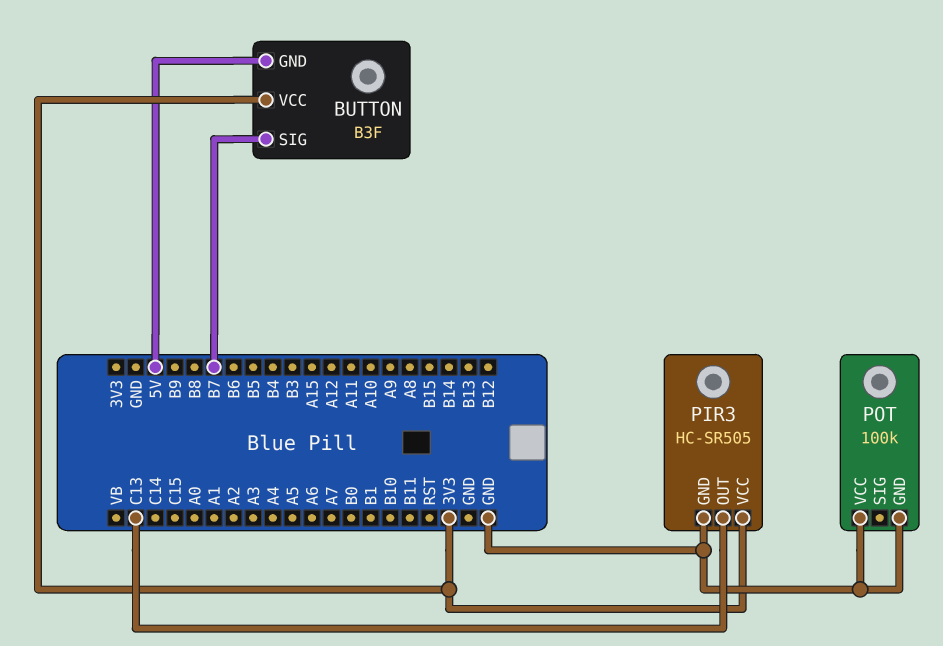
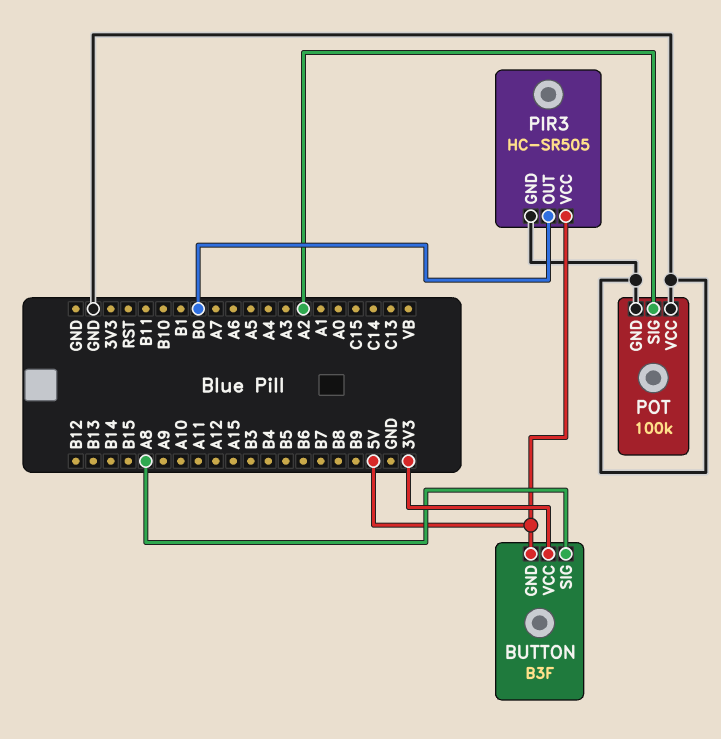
BUTTON pin SIG: B7 -> A8
PIR3 pin OUT: C13 -> B0
PIR3 pin VCC: 3V3 -> 5V
POT pin SIG: none -> A2

